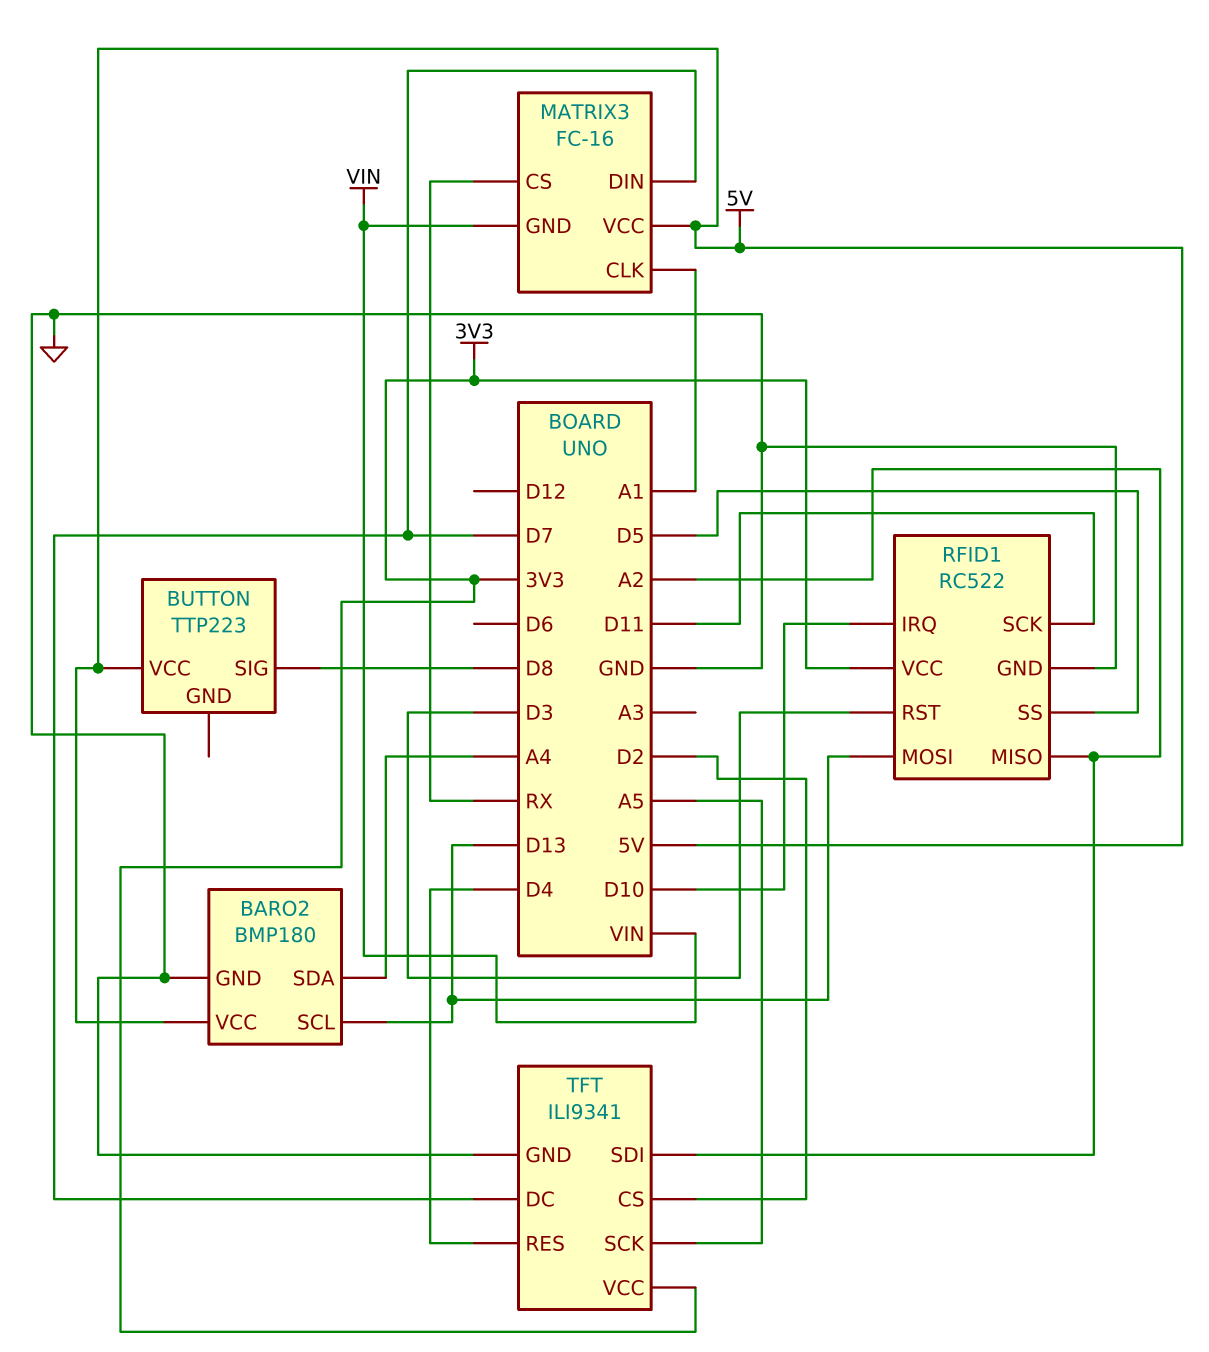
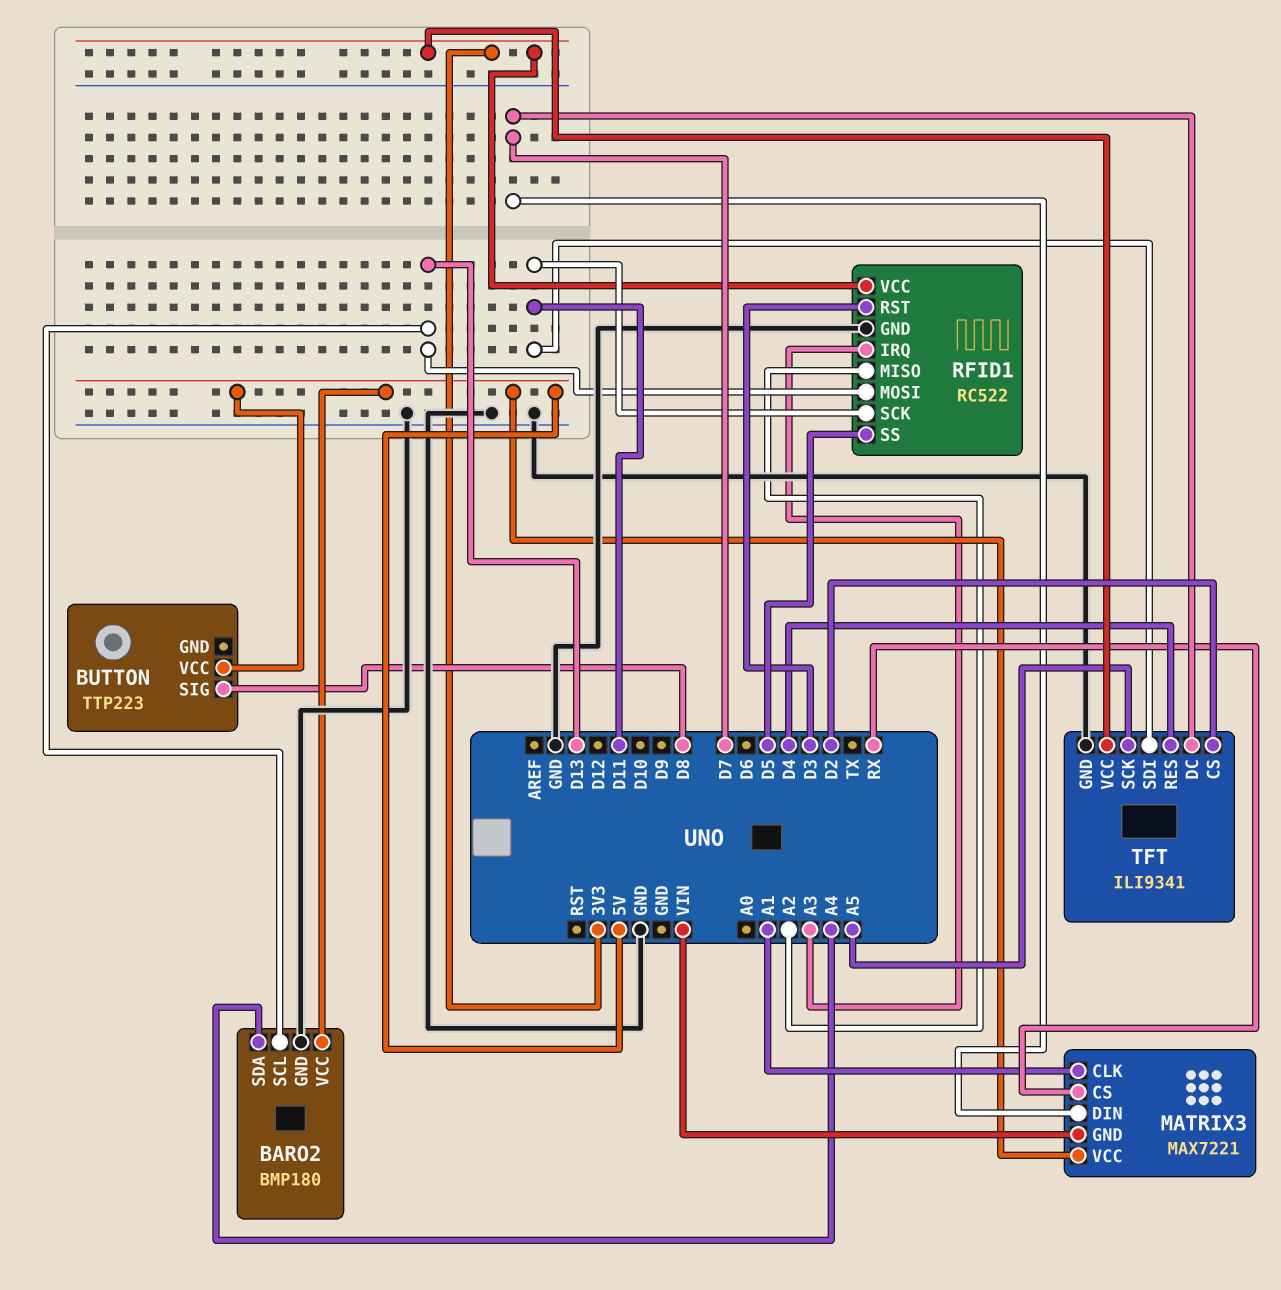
MATRIX3: FC-16 -> MAX7221
RFID1 pin IRQ: D10 -> A3
TFT pin SDI: A2 -> D11

